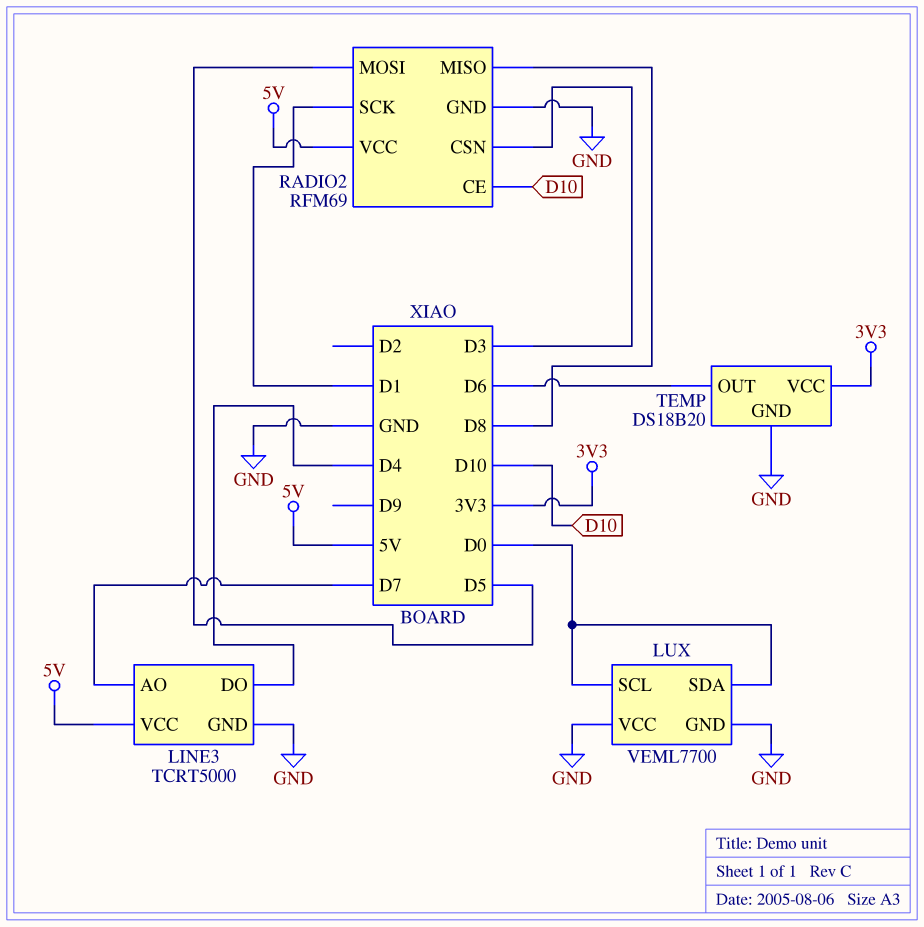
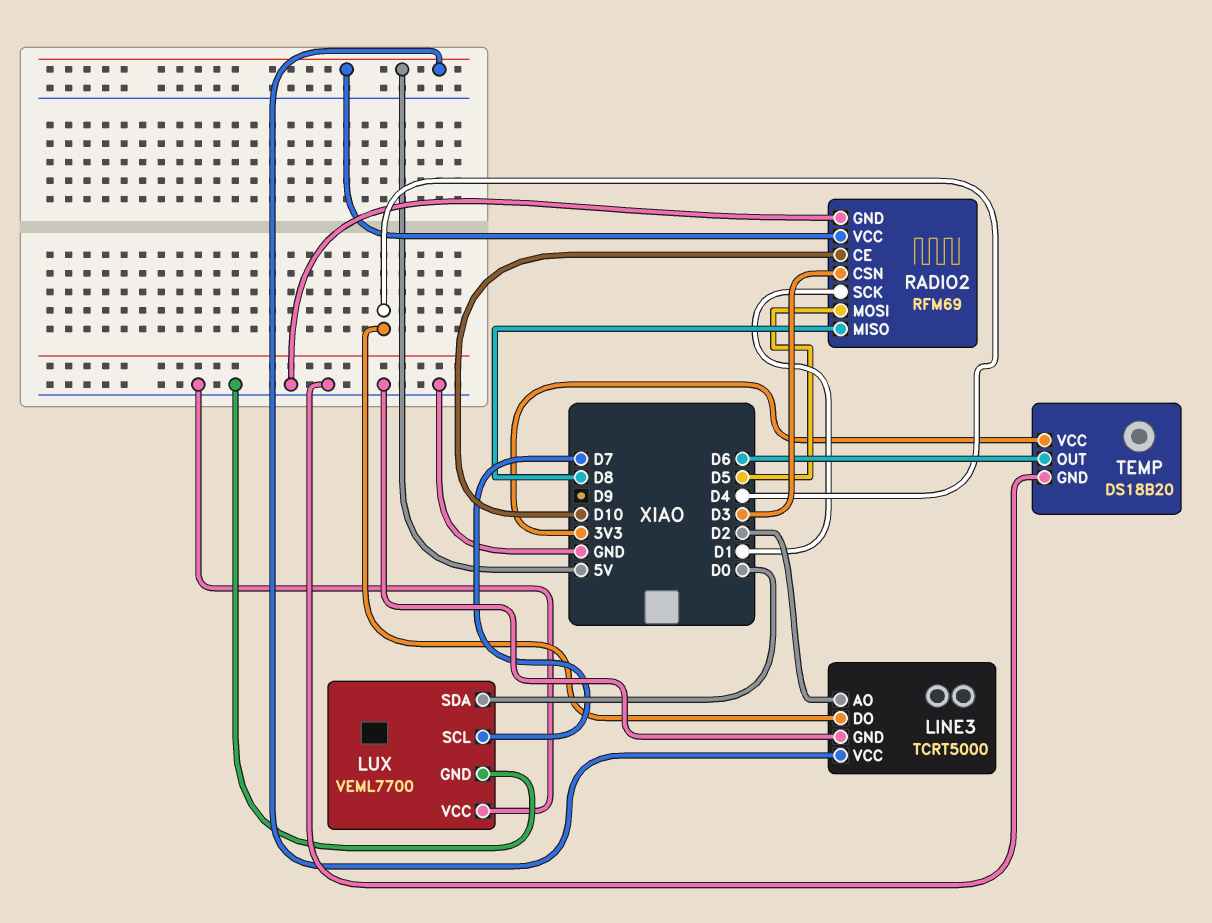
LINE3 pin AO: D7 -> D2
LUX pin SCL: D0 -> D7

